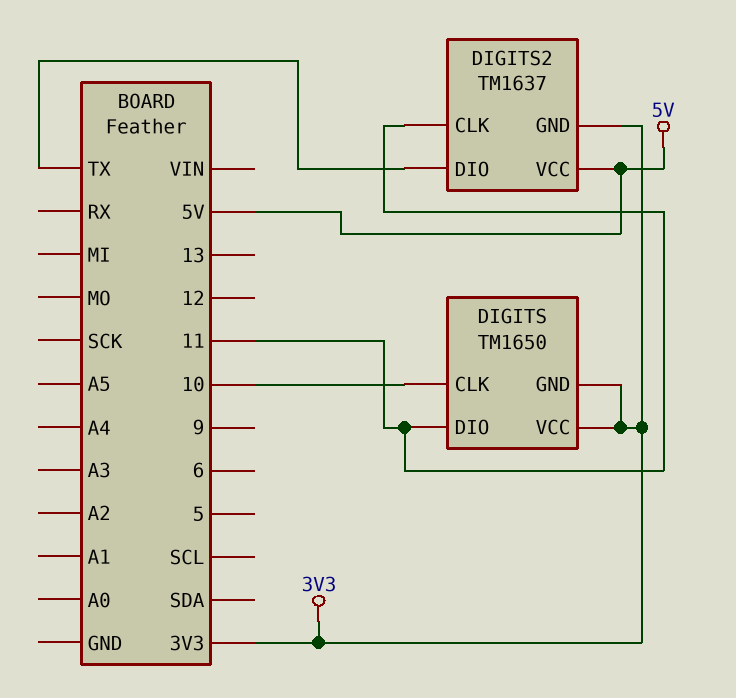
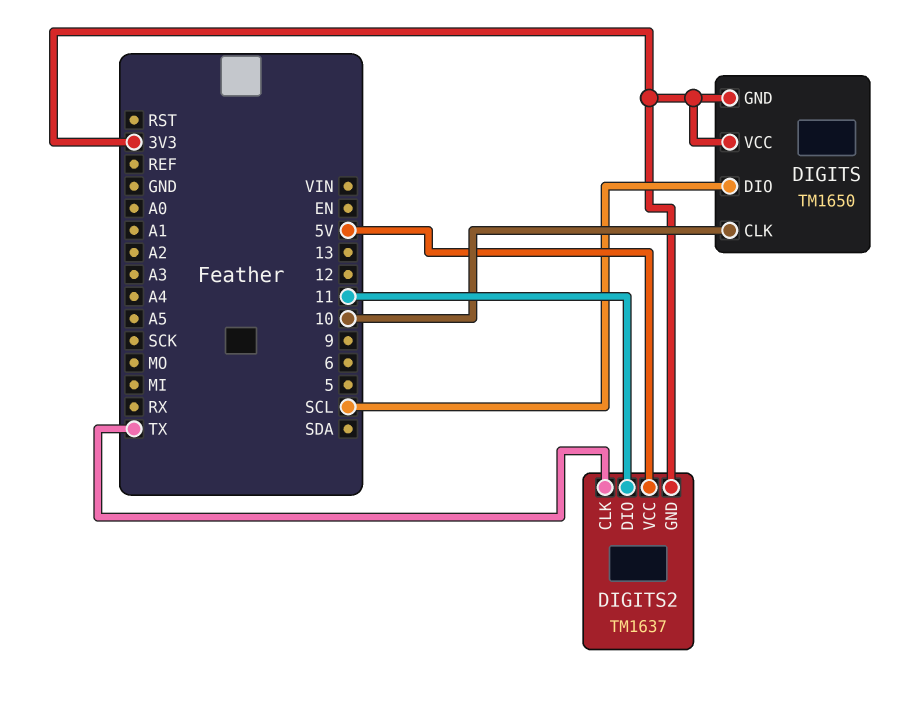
DIGITS pin DIO: 11 -> SCL
DIGITS2 pin CLK: 11 -> TX
DIGITS2 pin DIO: TX -> 11

